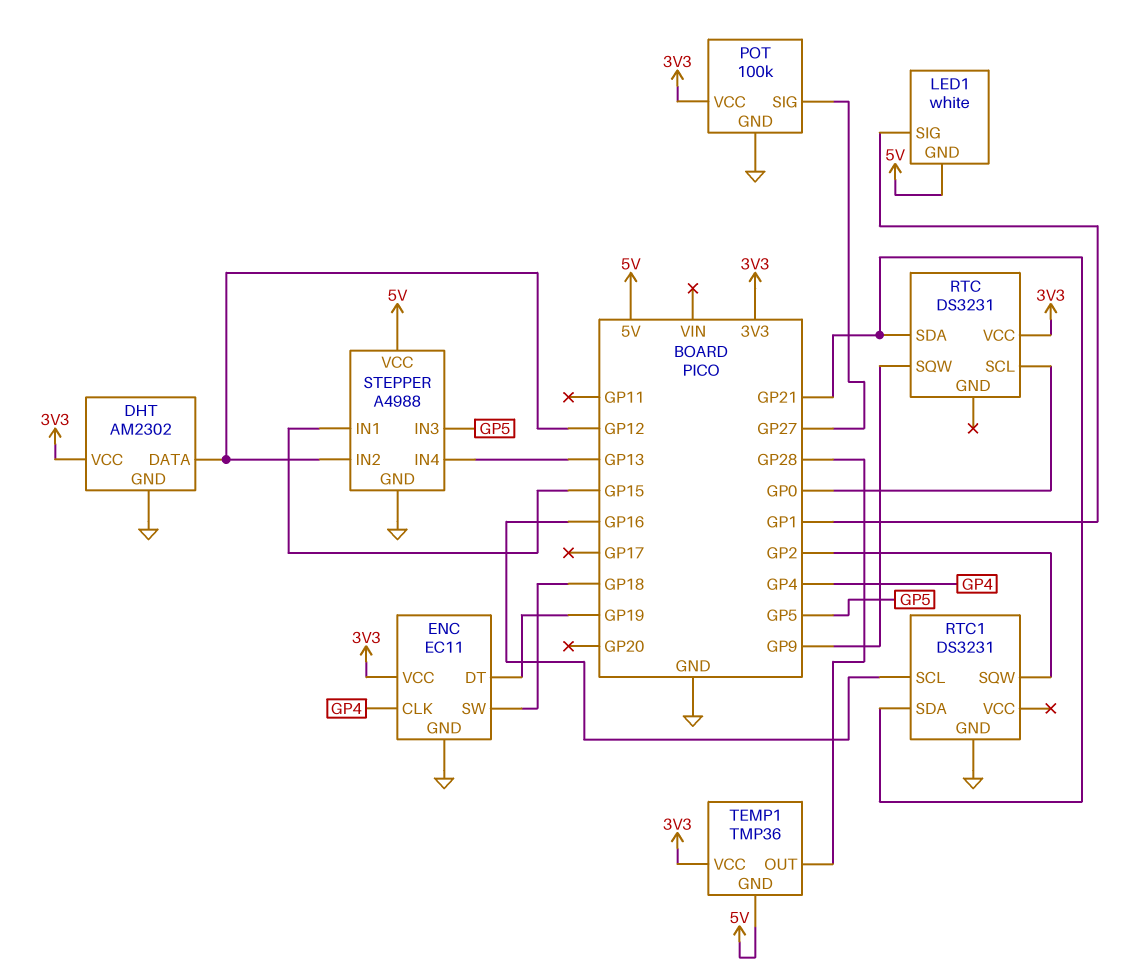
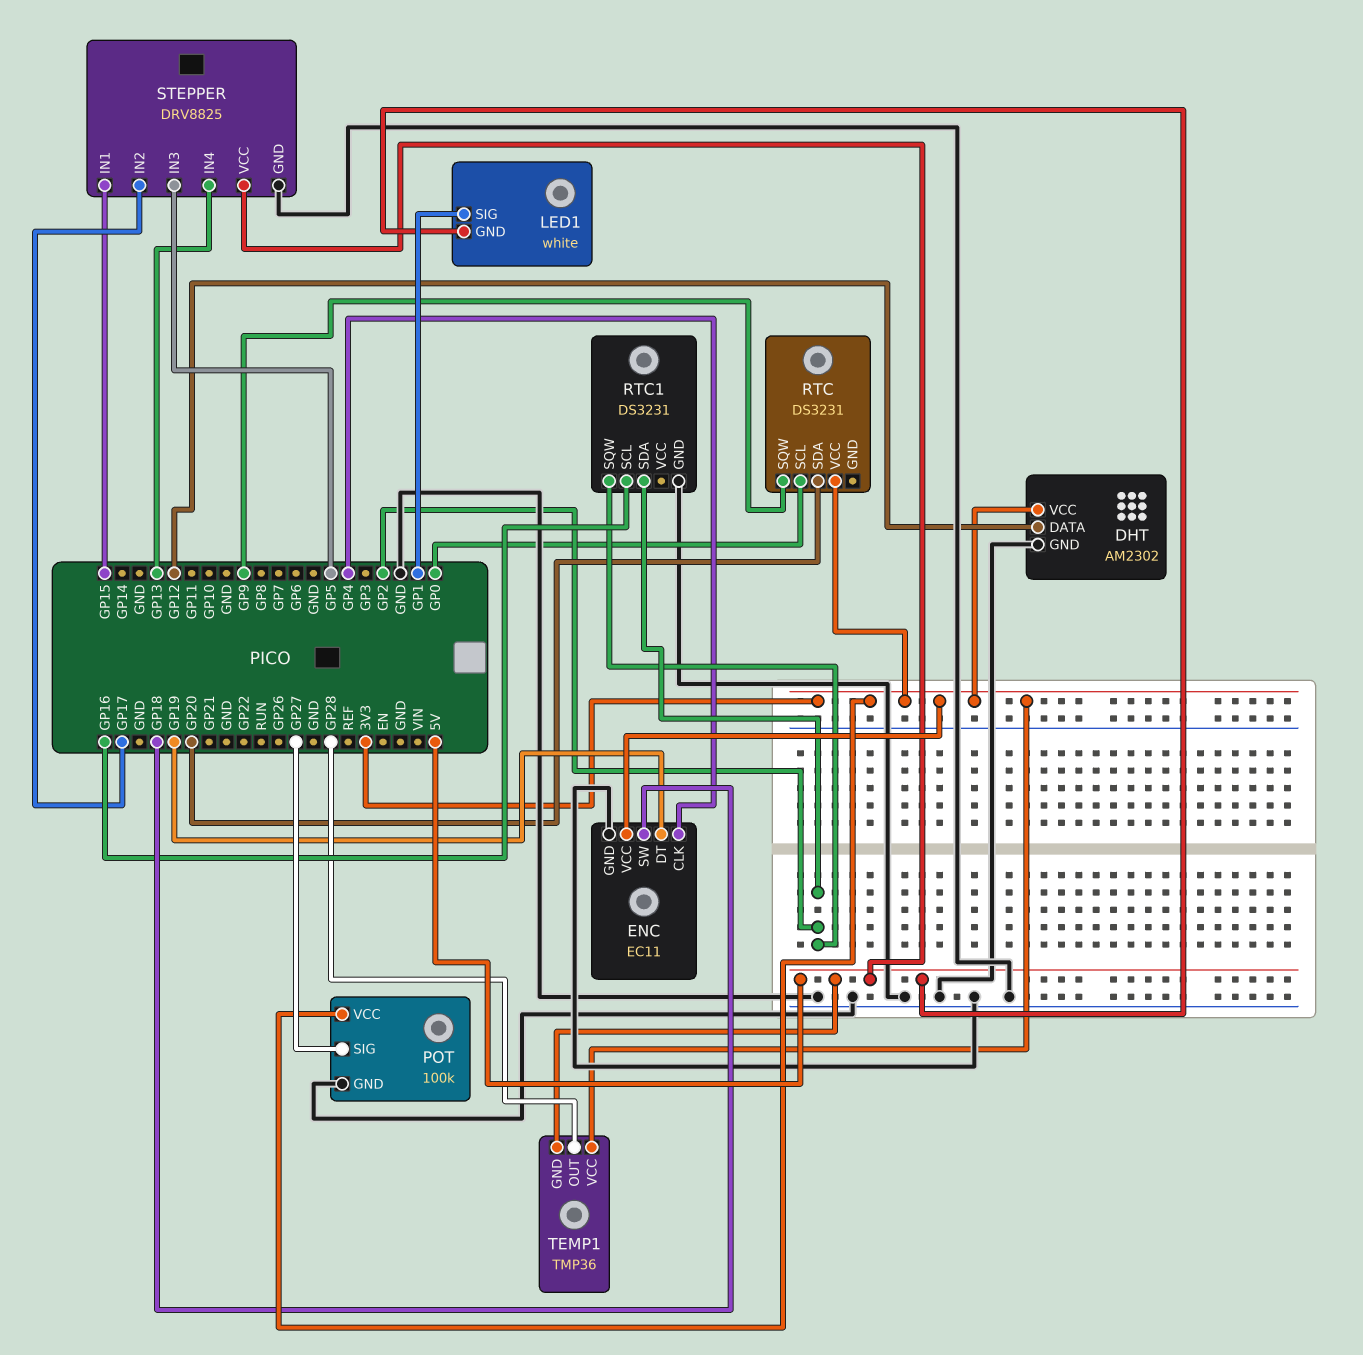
RTC pin SDA: GP21 -> GP20
RTC1 pin SDA: GP21 -> GP2
STEPPER: A4988 -> DRV8825
STEPPER pin IN2: GP12 -> GP17

